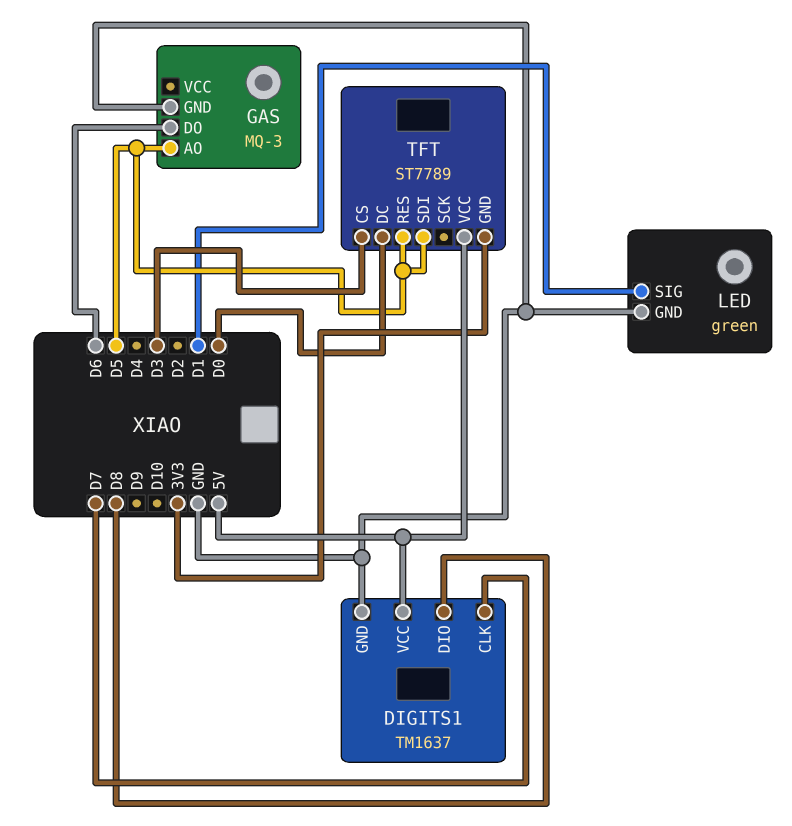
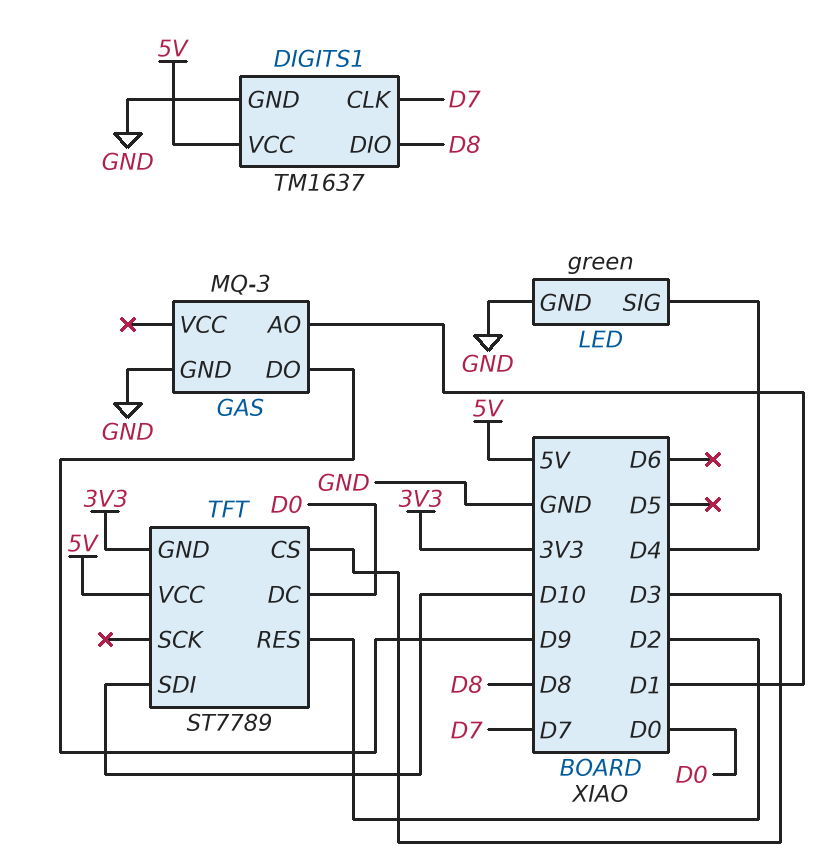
GAS pin AO: D5 -> D1
GAS pin DO: D6 -> D9
LED pin SIG: D1 -> D4
TFT pin RES: D5 -> D2
TFT pin SDI: D5 -> D10

